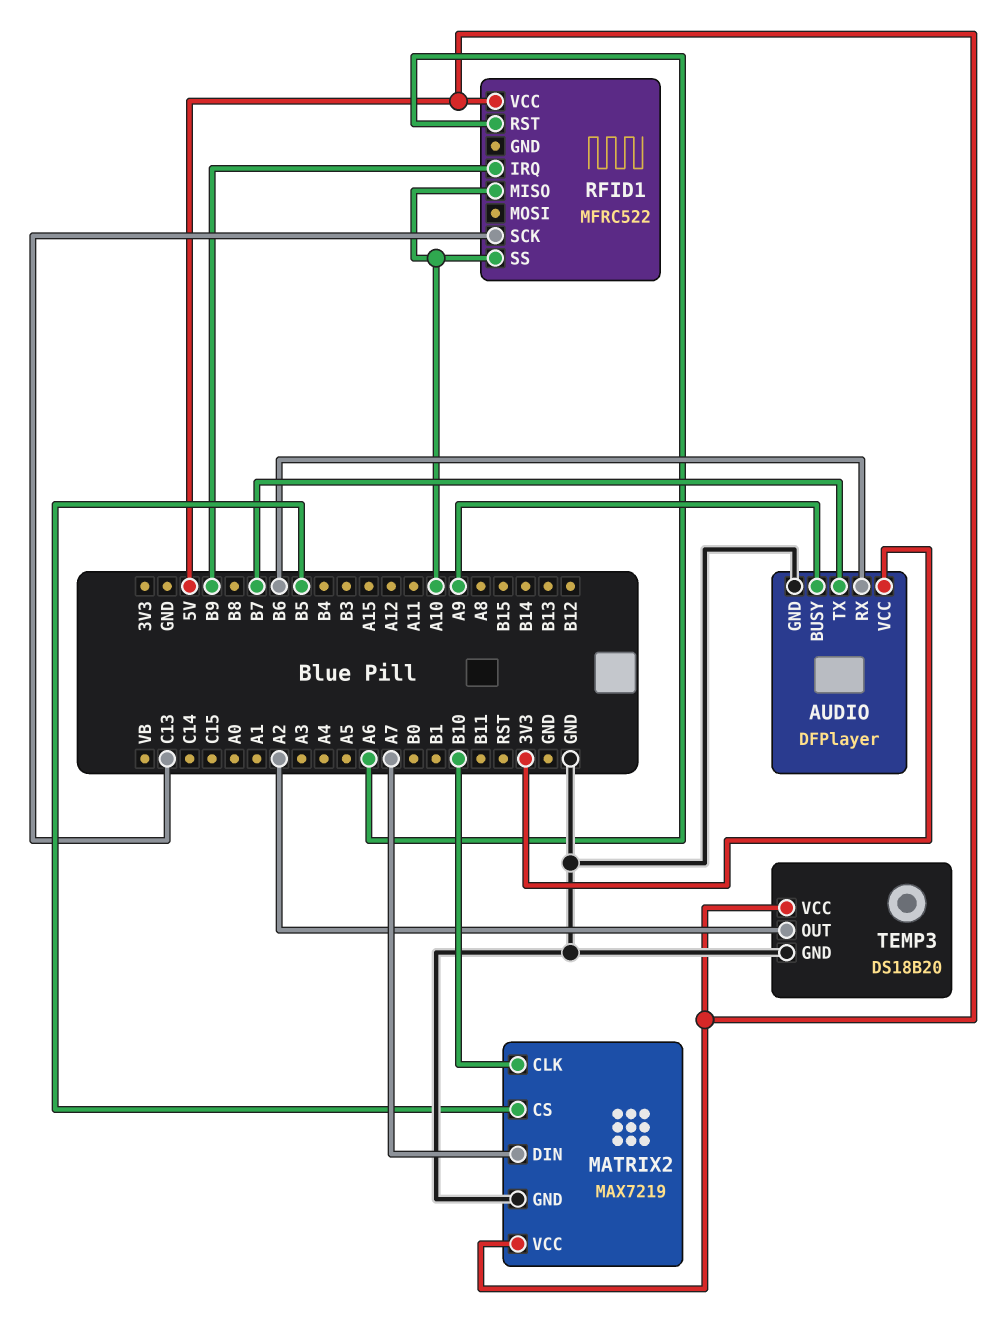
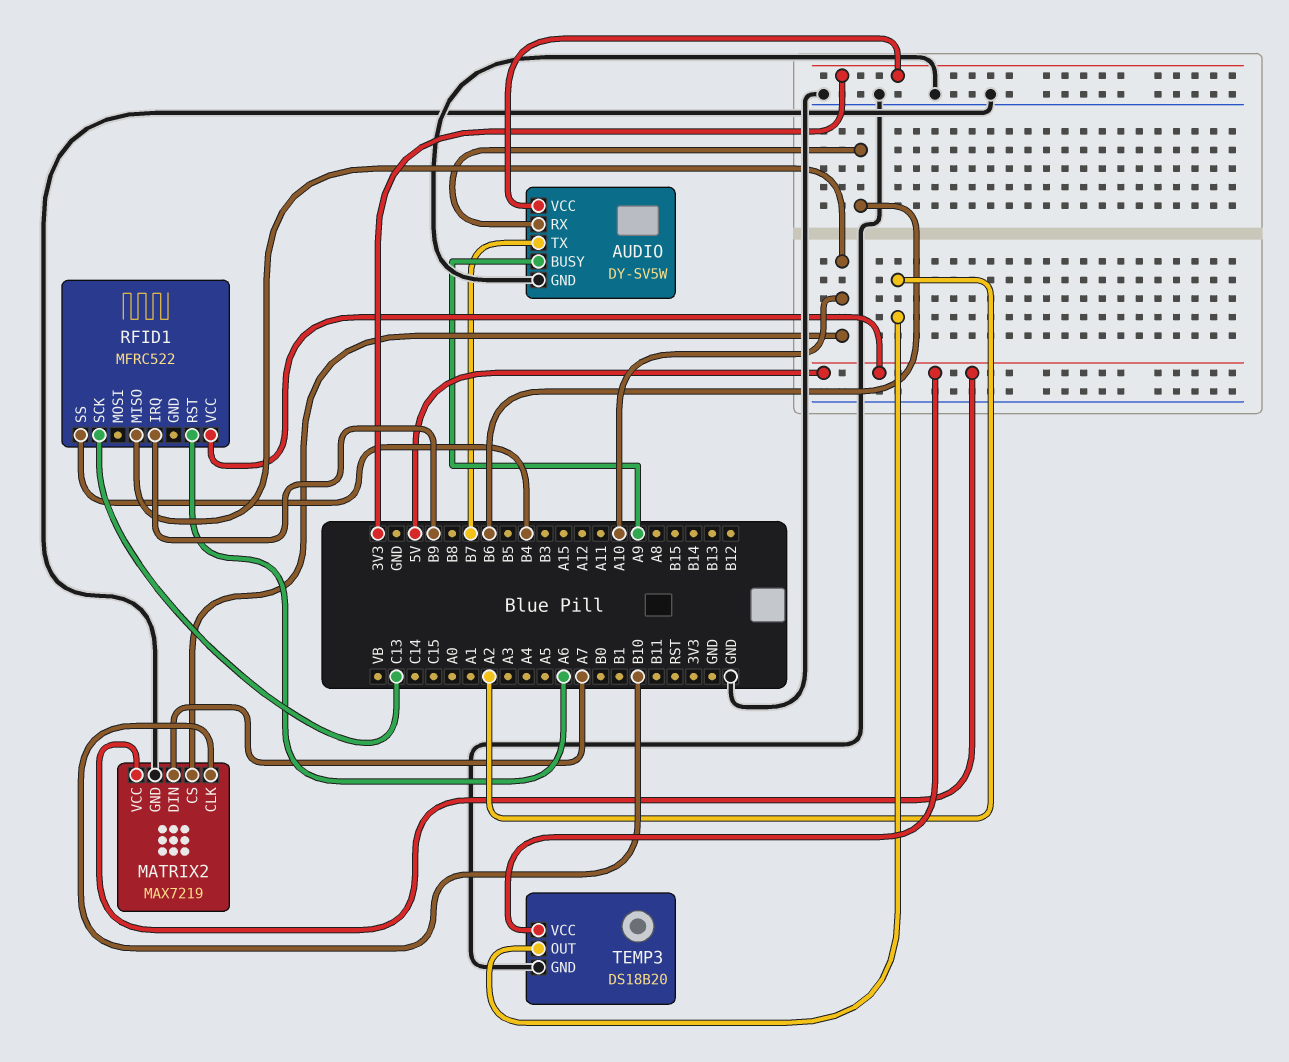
AUDIO: DFPlayer -> DY-SV5W
MATRIX2 pin CS: B5 -> A10
RFID1 pin SS: A10 -> B4

